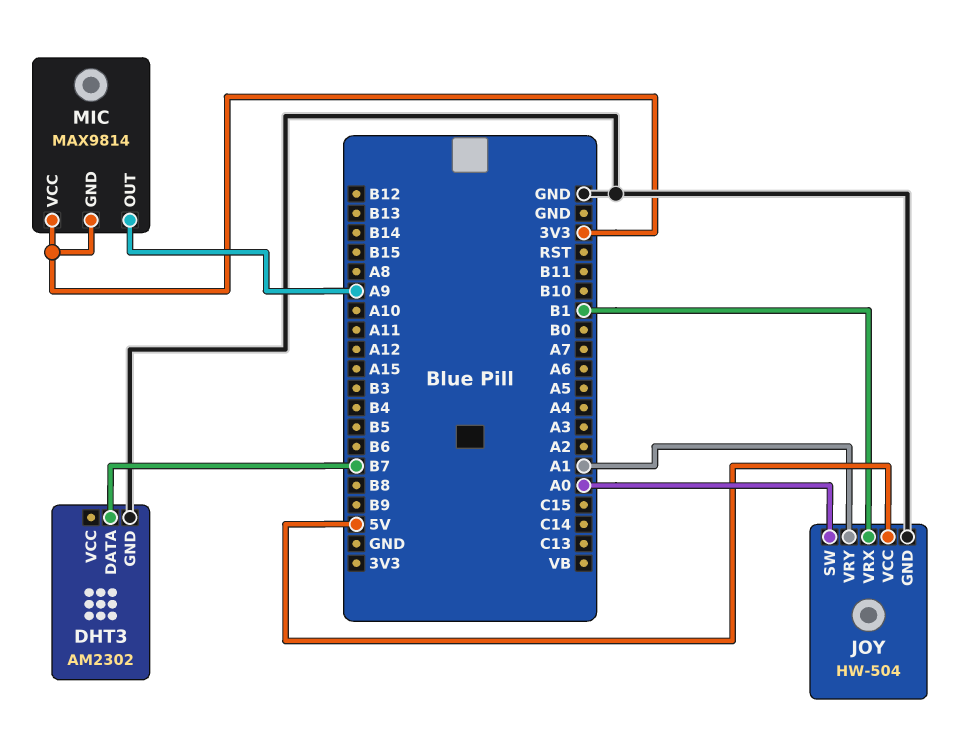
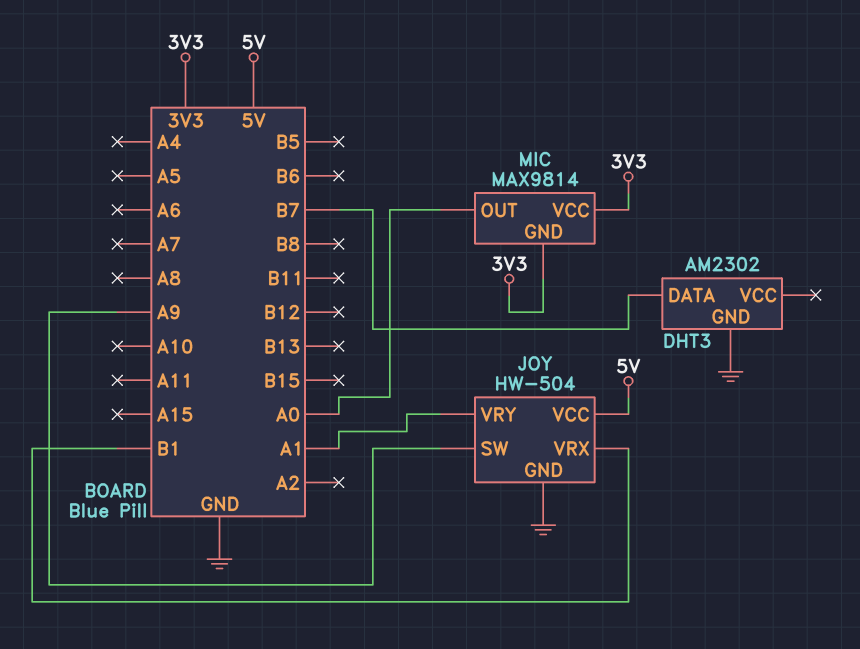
JOY pin SW: A0 -> A9
MIC pin OUT: A9 -> A0

